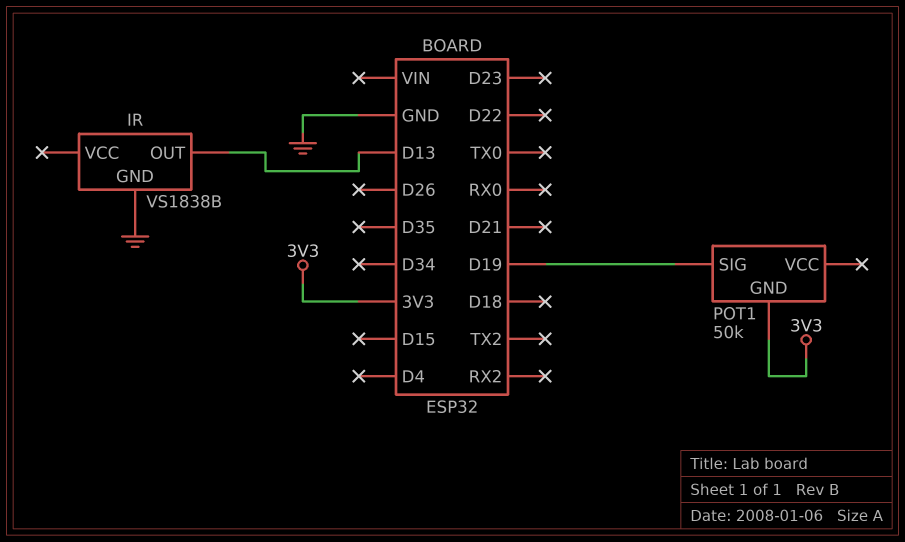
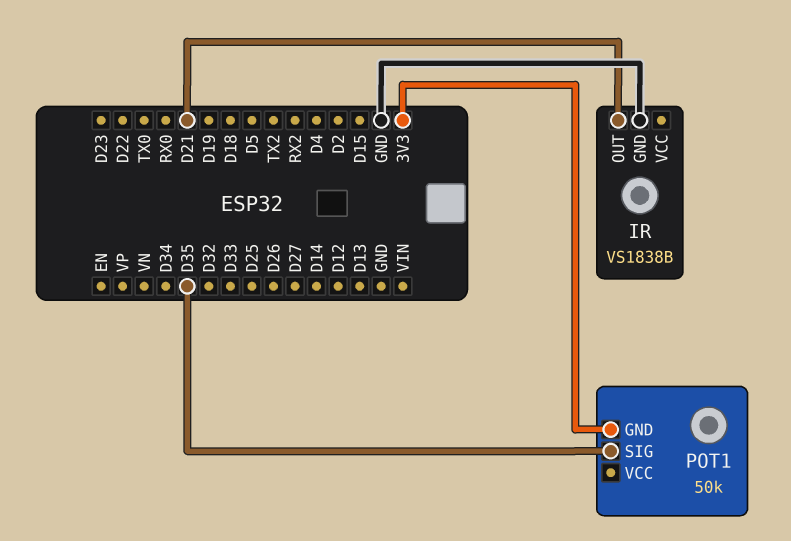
IR pin OUT: D13 -> D21
POT1 pin SIG: D19 -> D35

